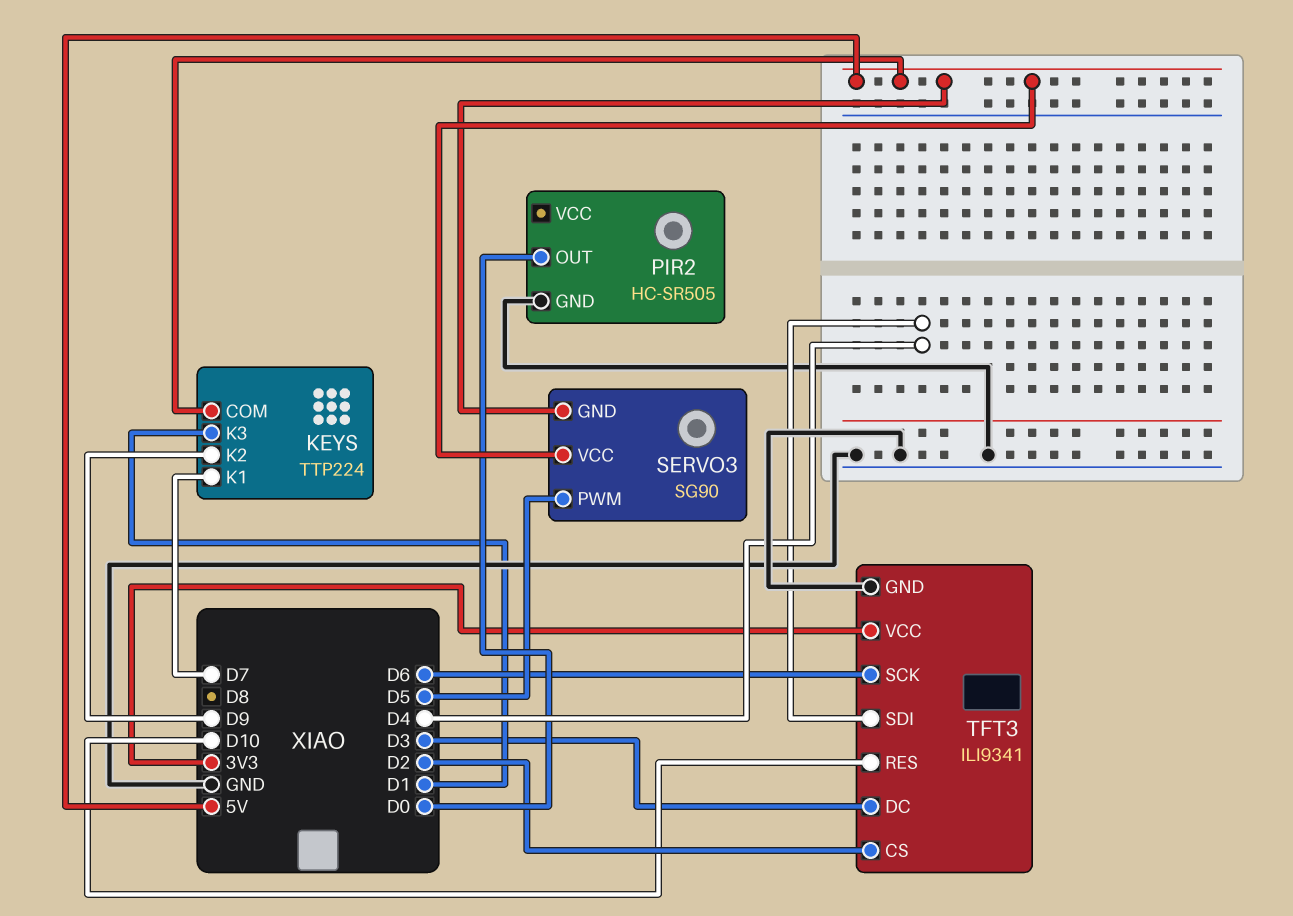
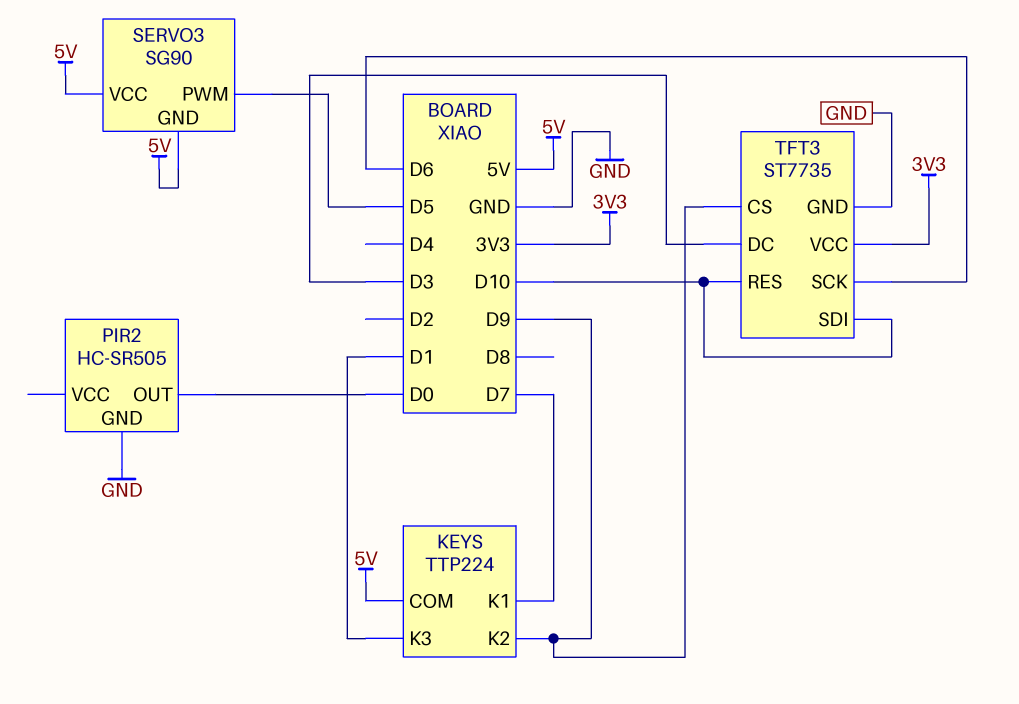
TFT3: ILI9341 -> ST7735
TFT3 pin CS: D2 -> D9
TFT3 pin SDI: D4 -> D10

